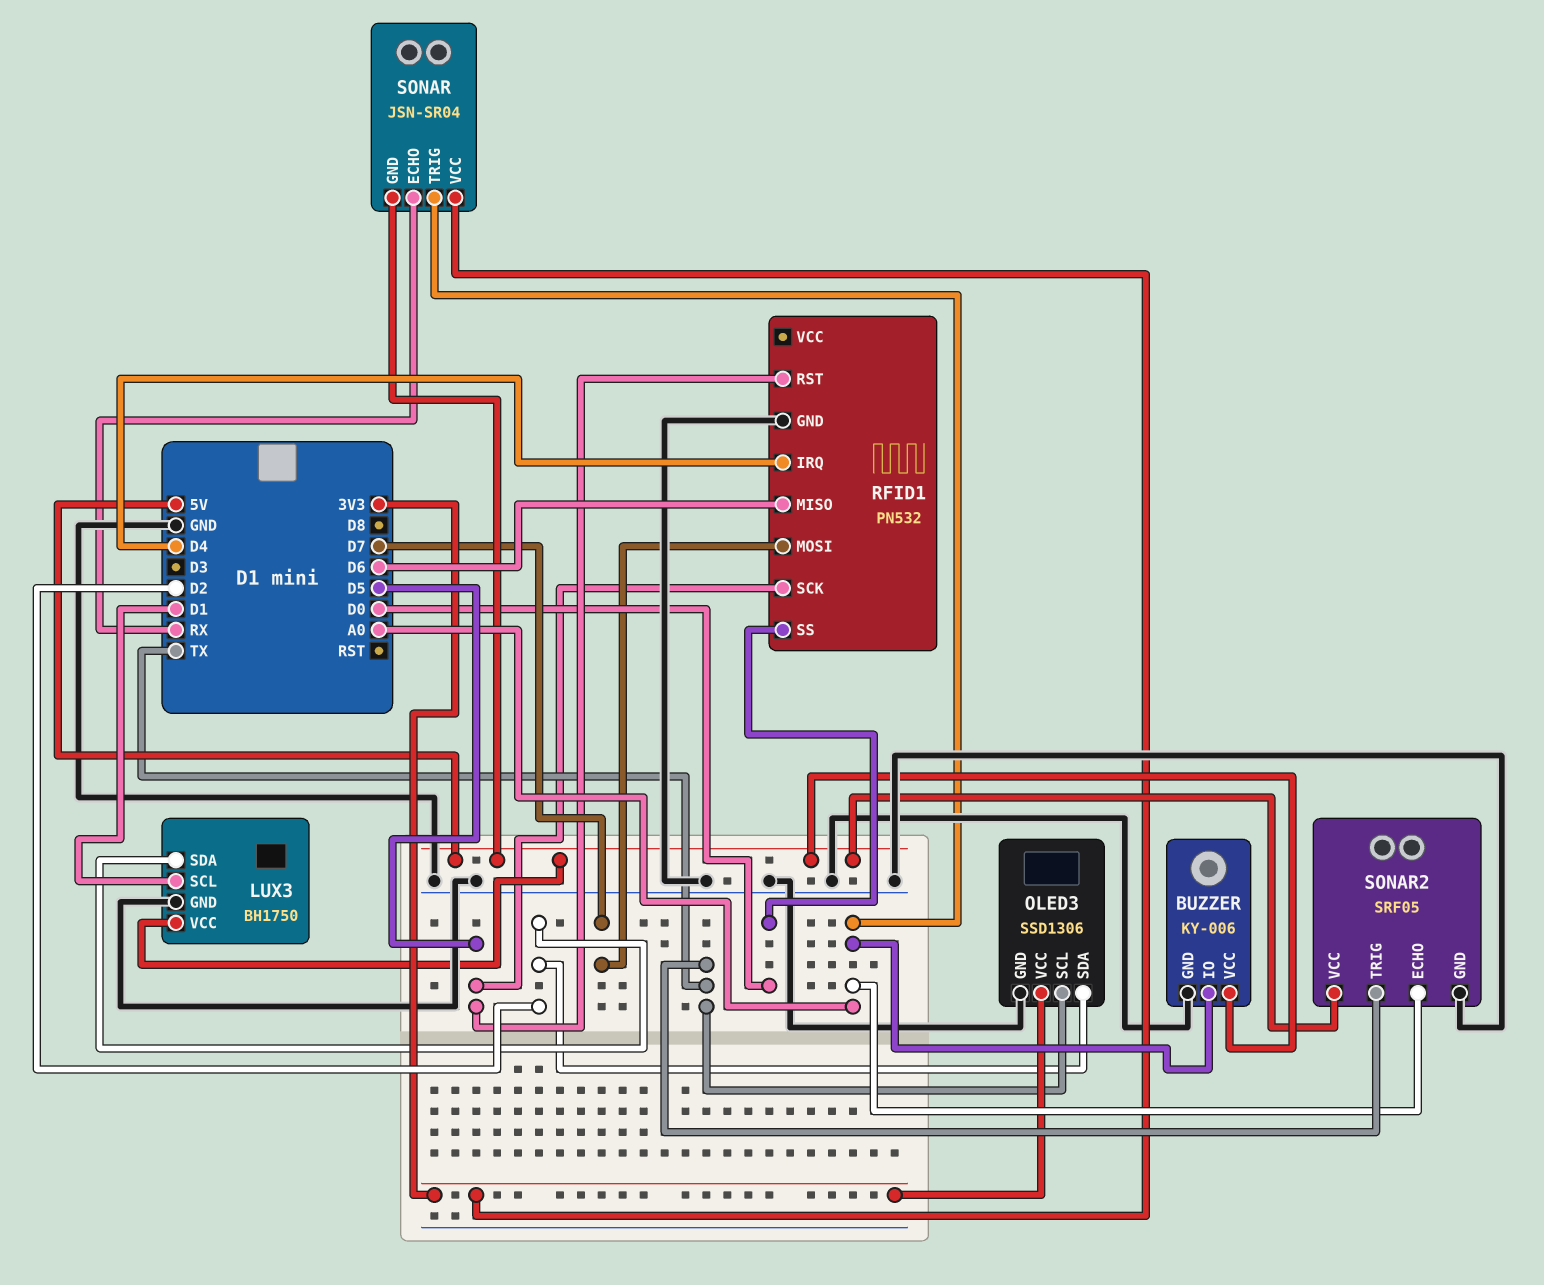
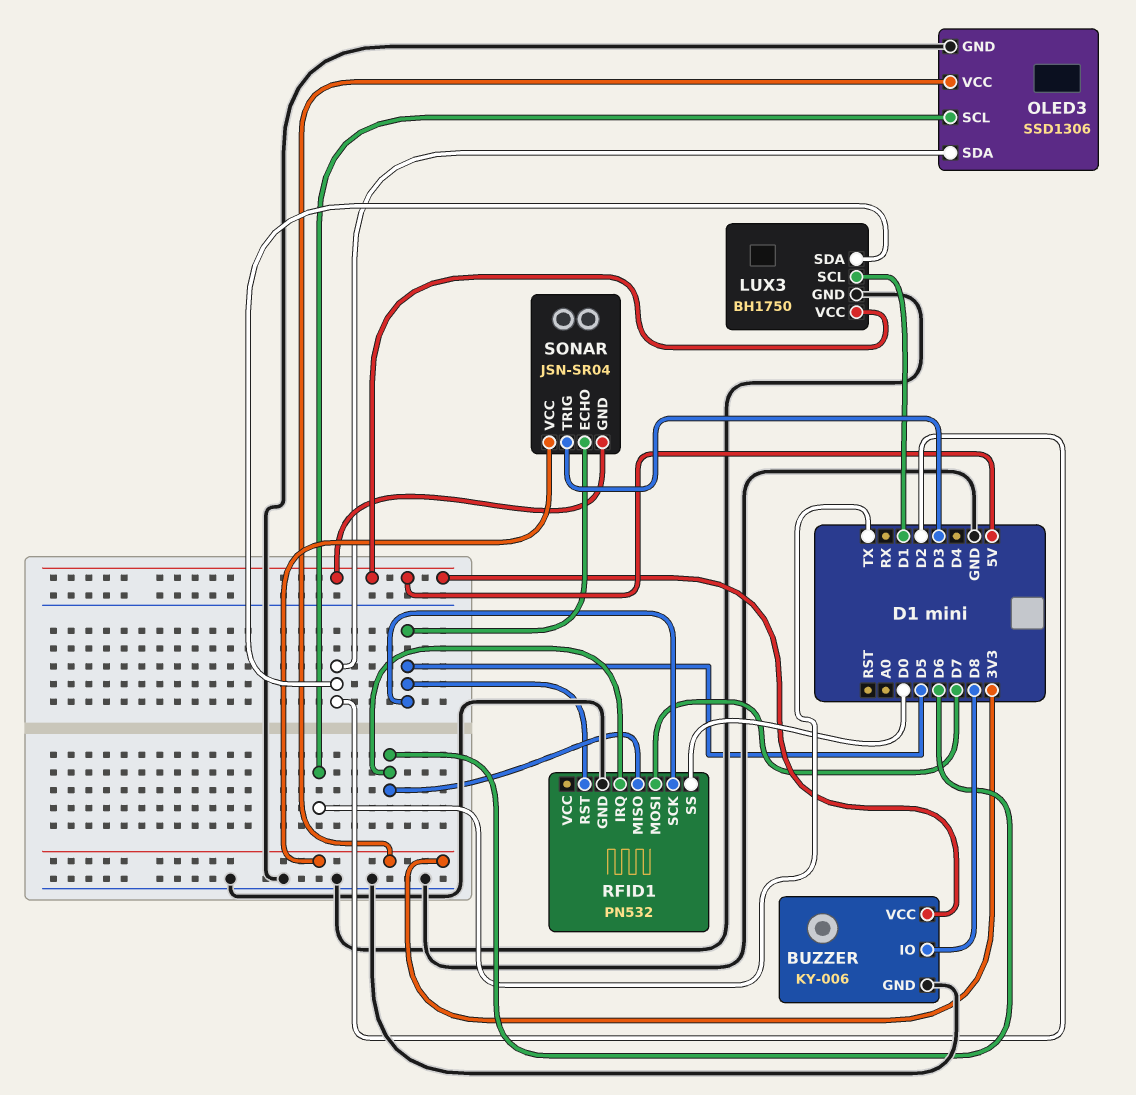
BUZZER pin IO: A0 -> D8
RFID1 pin IRQ: D4 -> D6
SONAR pin ECHO: RX -> D5
SONAR pin TRIG: A0 -> D3
SONAR2: SRF05 -> none
SONAR2 pin ECHO: A0 -> none
SONAR2 pin GND: GND -> none
SONAR2 pin TRIG: TX -> none
SONAR2 pin VCC: 5V -> none

